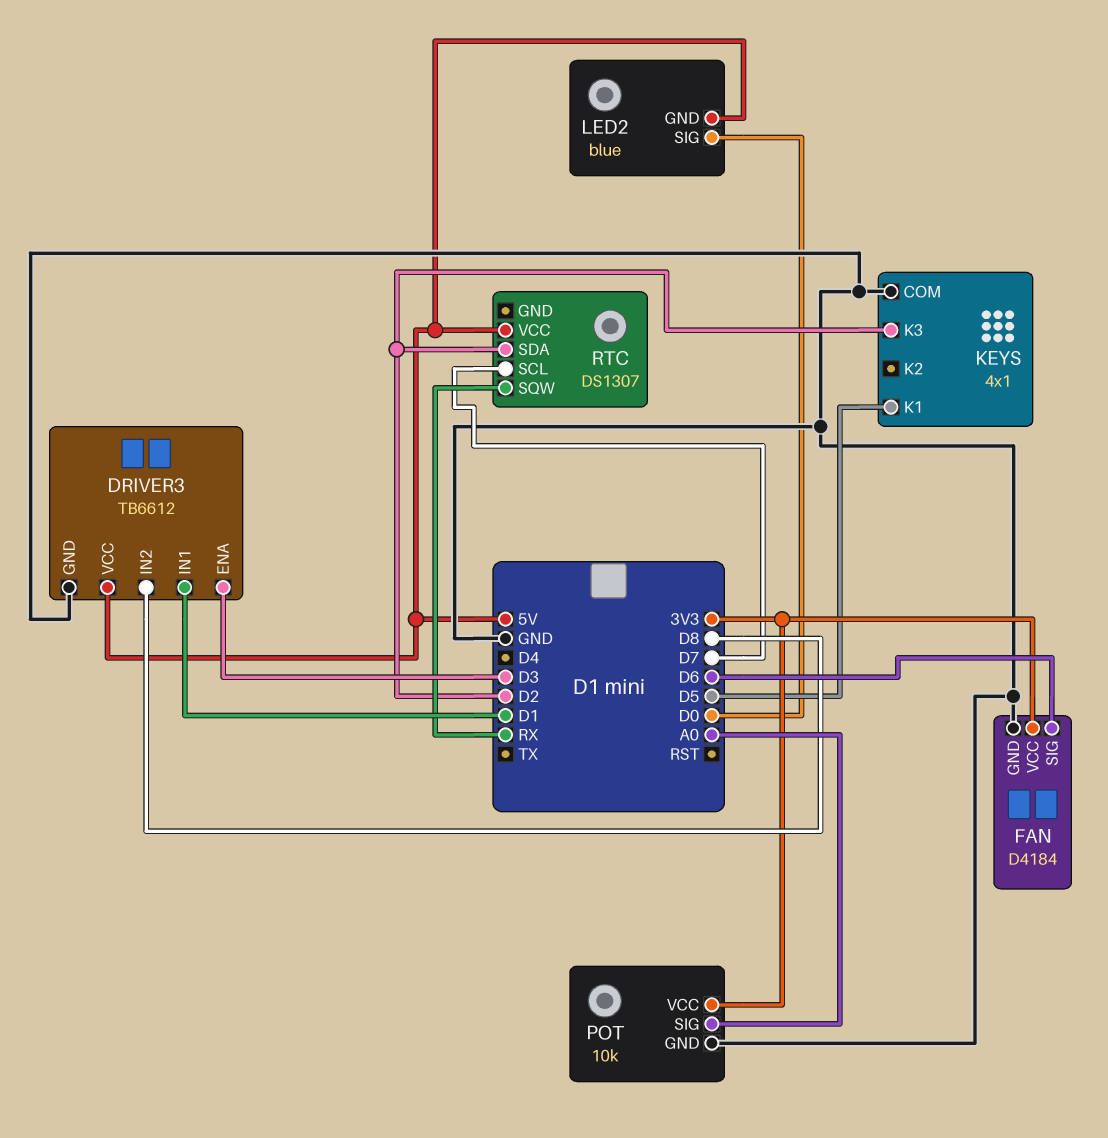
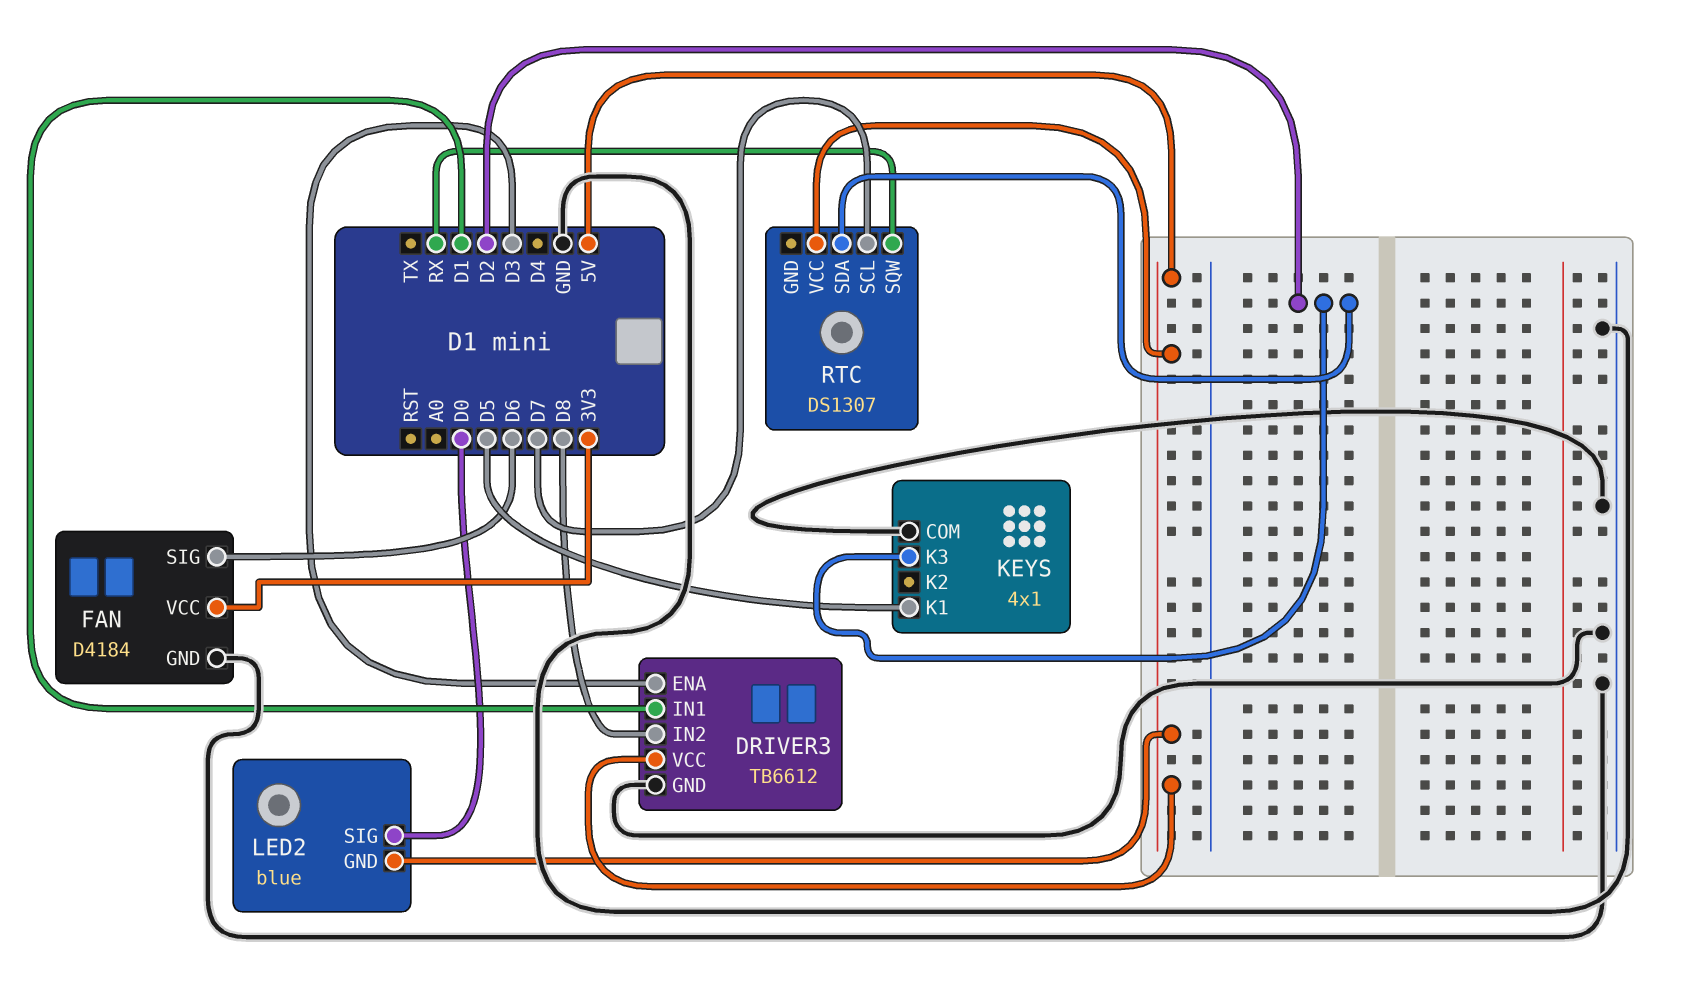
POT: 10k -> none
POT pin GND: GND -> none
POT pin SIG: A0 -> none
POT pin VCC: 3V3 -> none

